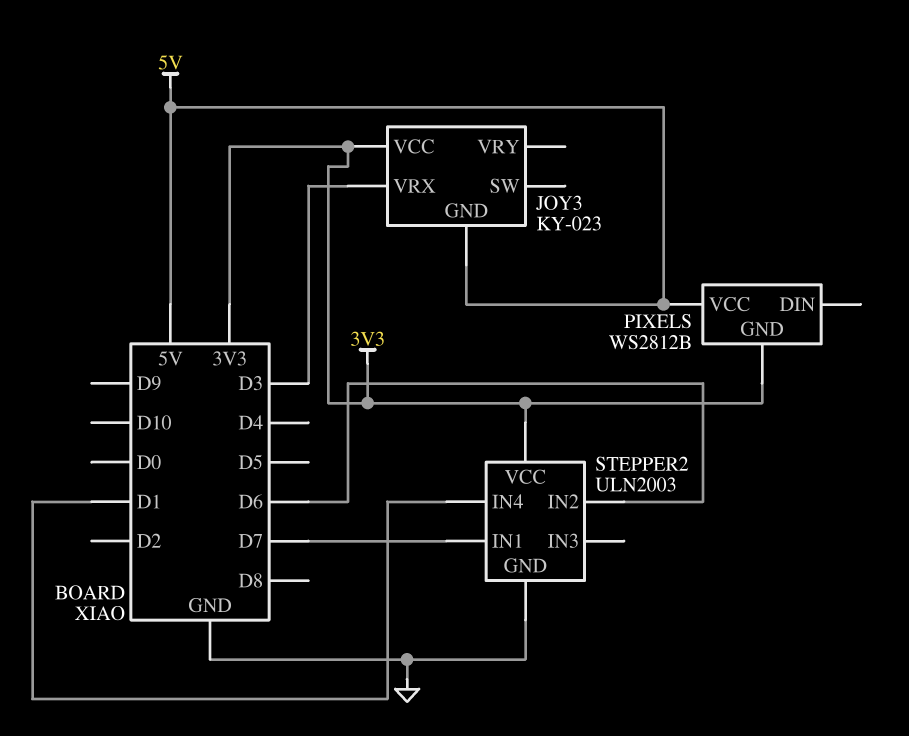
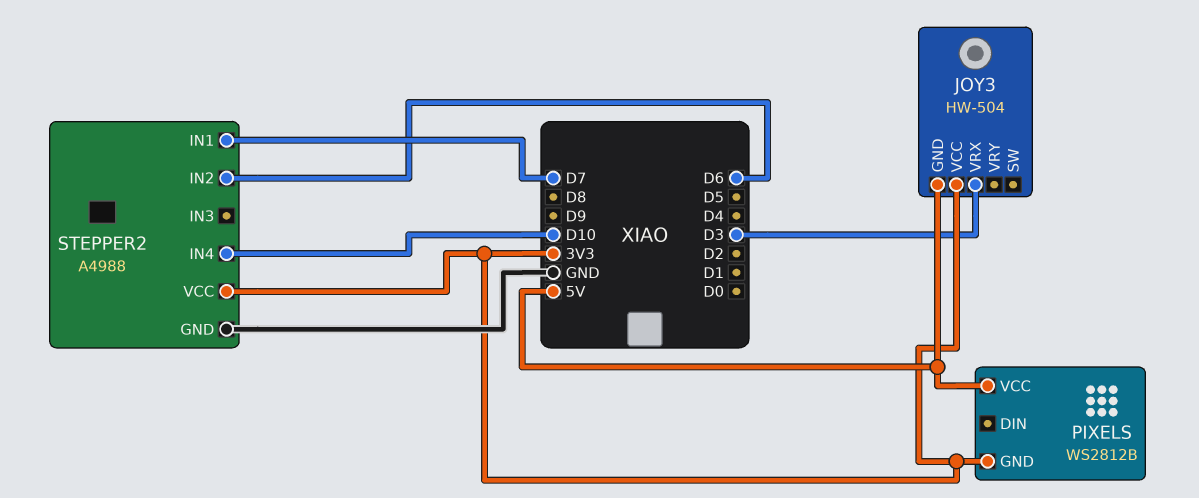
JOY3: KY-023 -> HW-504
STEPPER2: ULN2003 -> A4988
STEPPER2 pin IN4: D1 -> D10

